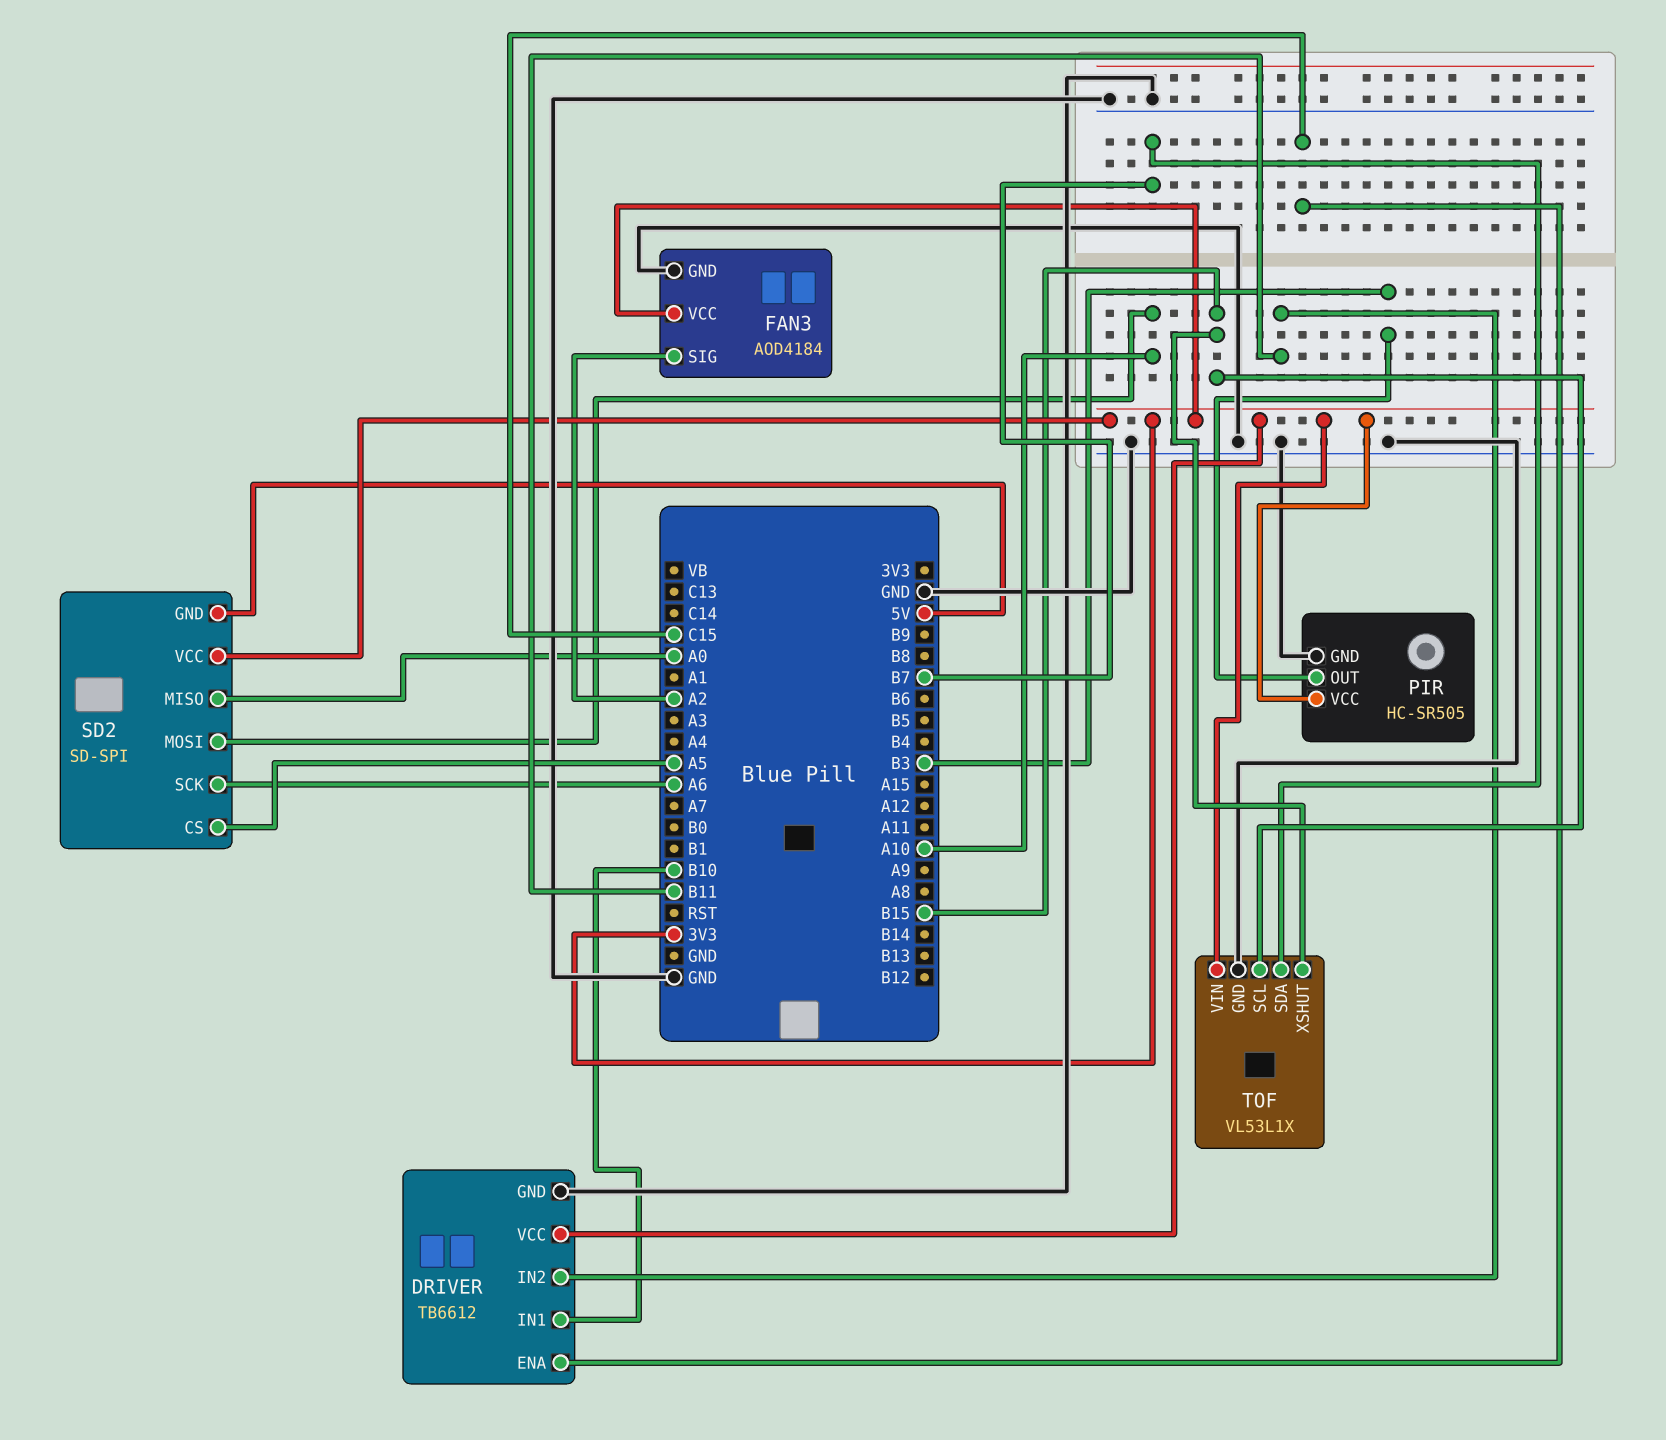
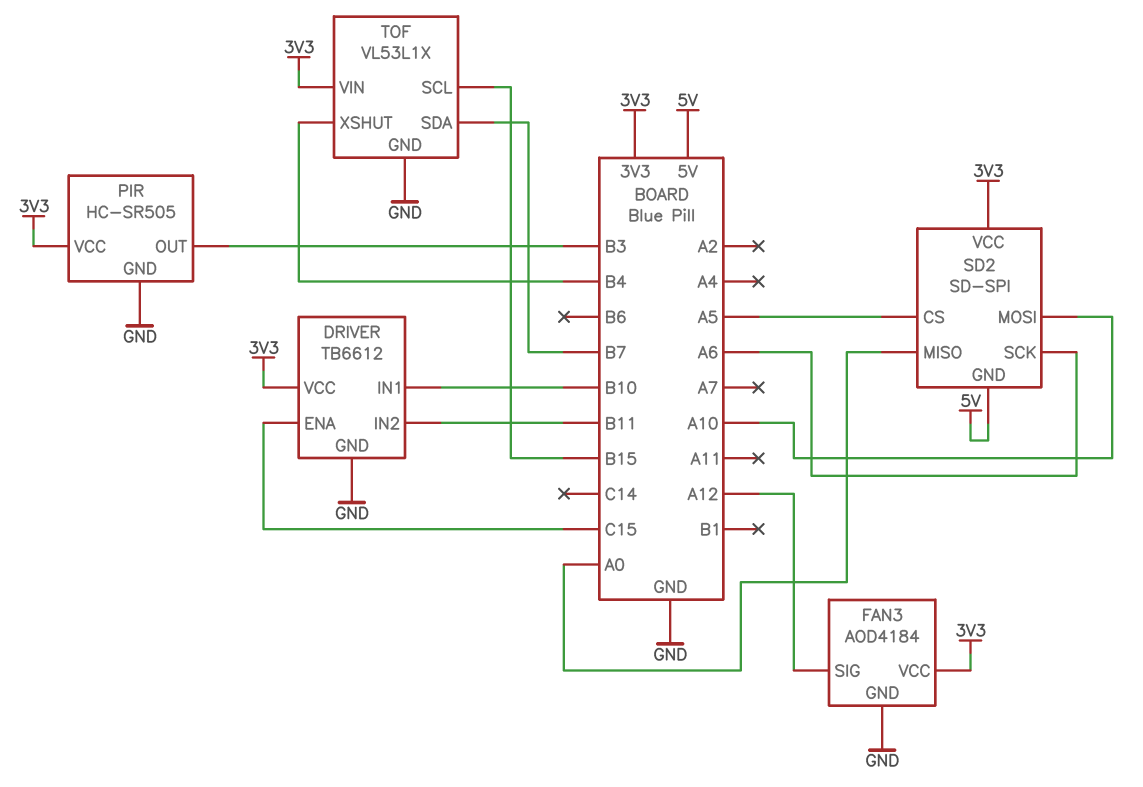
FAN3 pin SIG: A2 -> A12
TOF pin XSHUT: B15 -> B4

